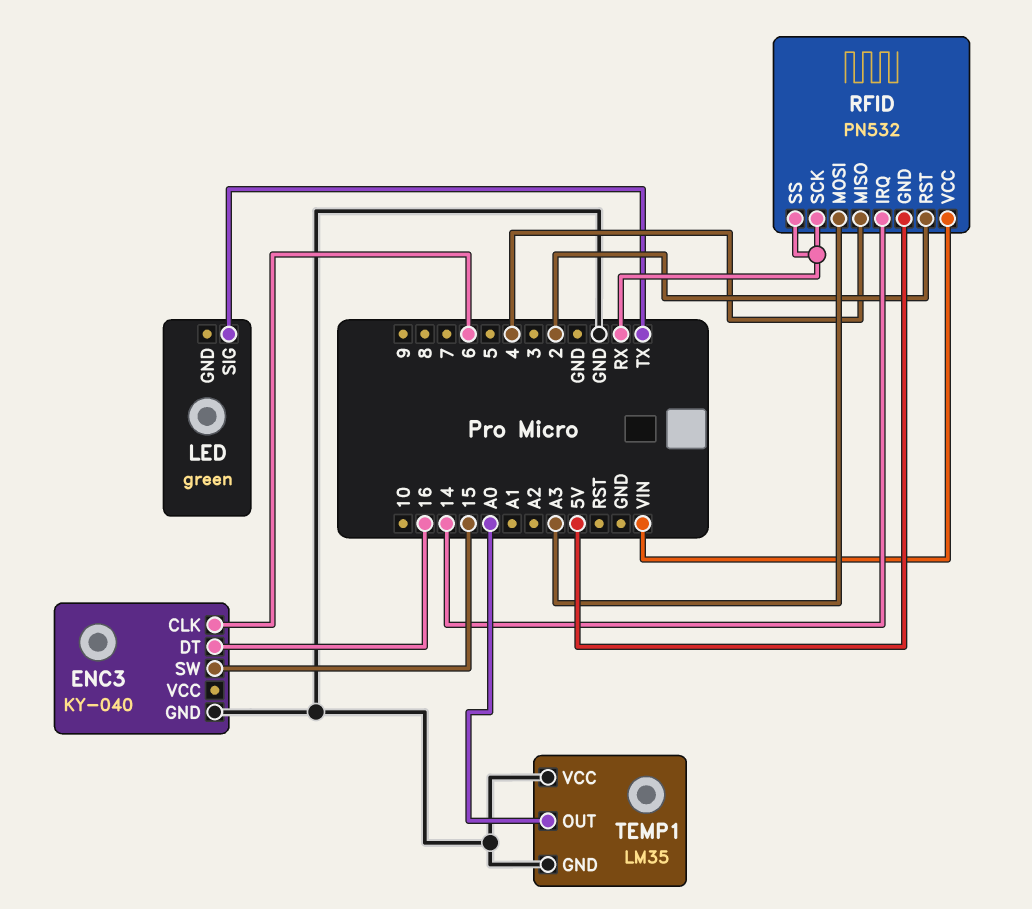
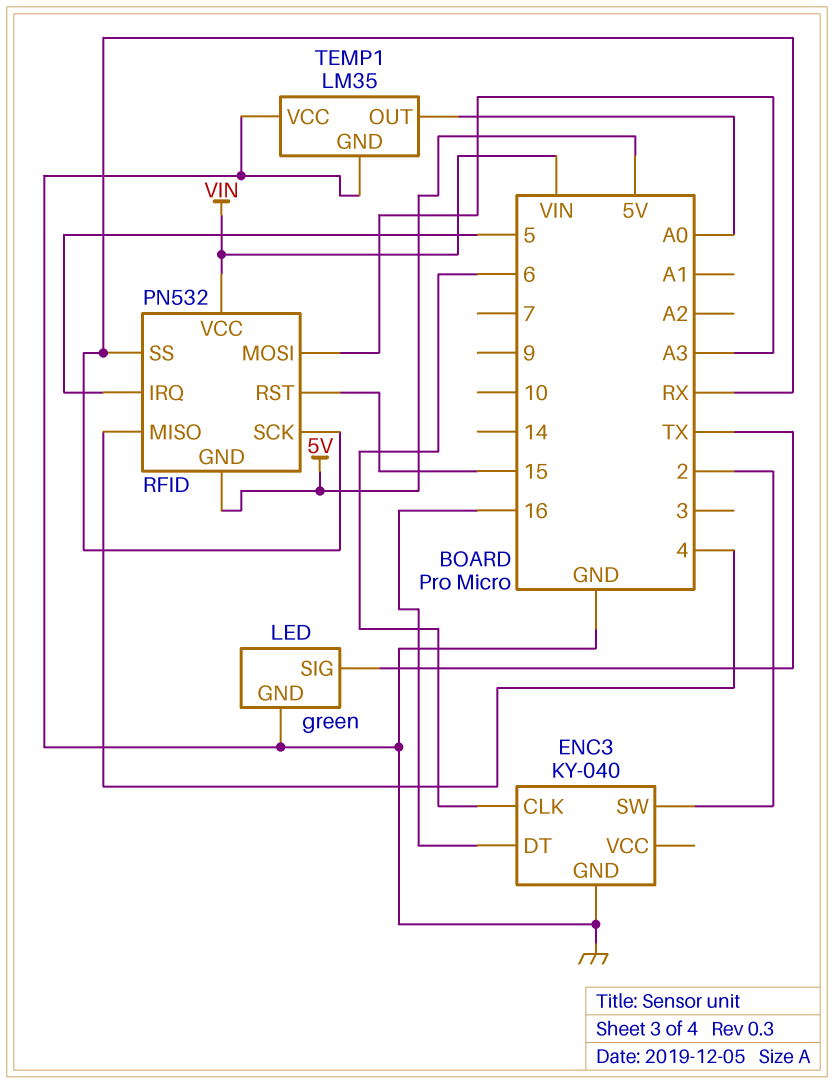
ENC3 pin SW: 15 -> 2
LED pin GND: none -> GND
RFID pin IRQ: 14 -> 5
RFID pin RST: 2 -> 15

